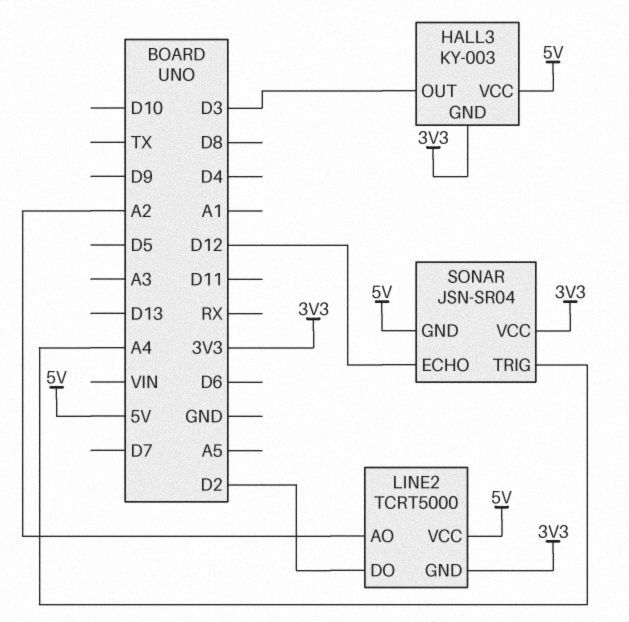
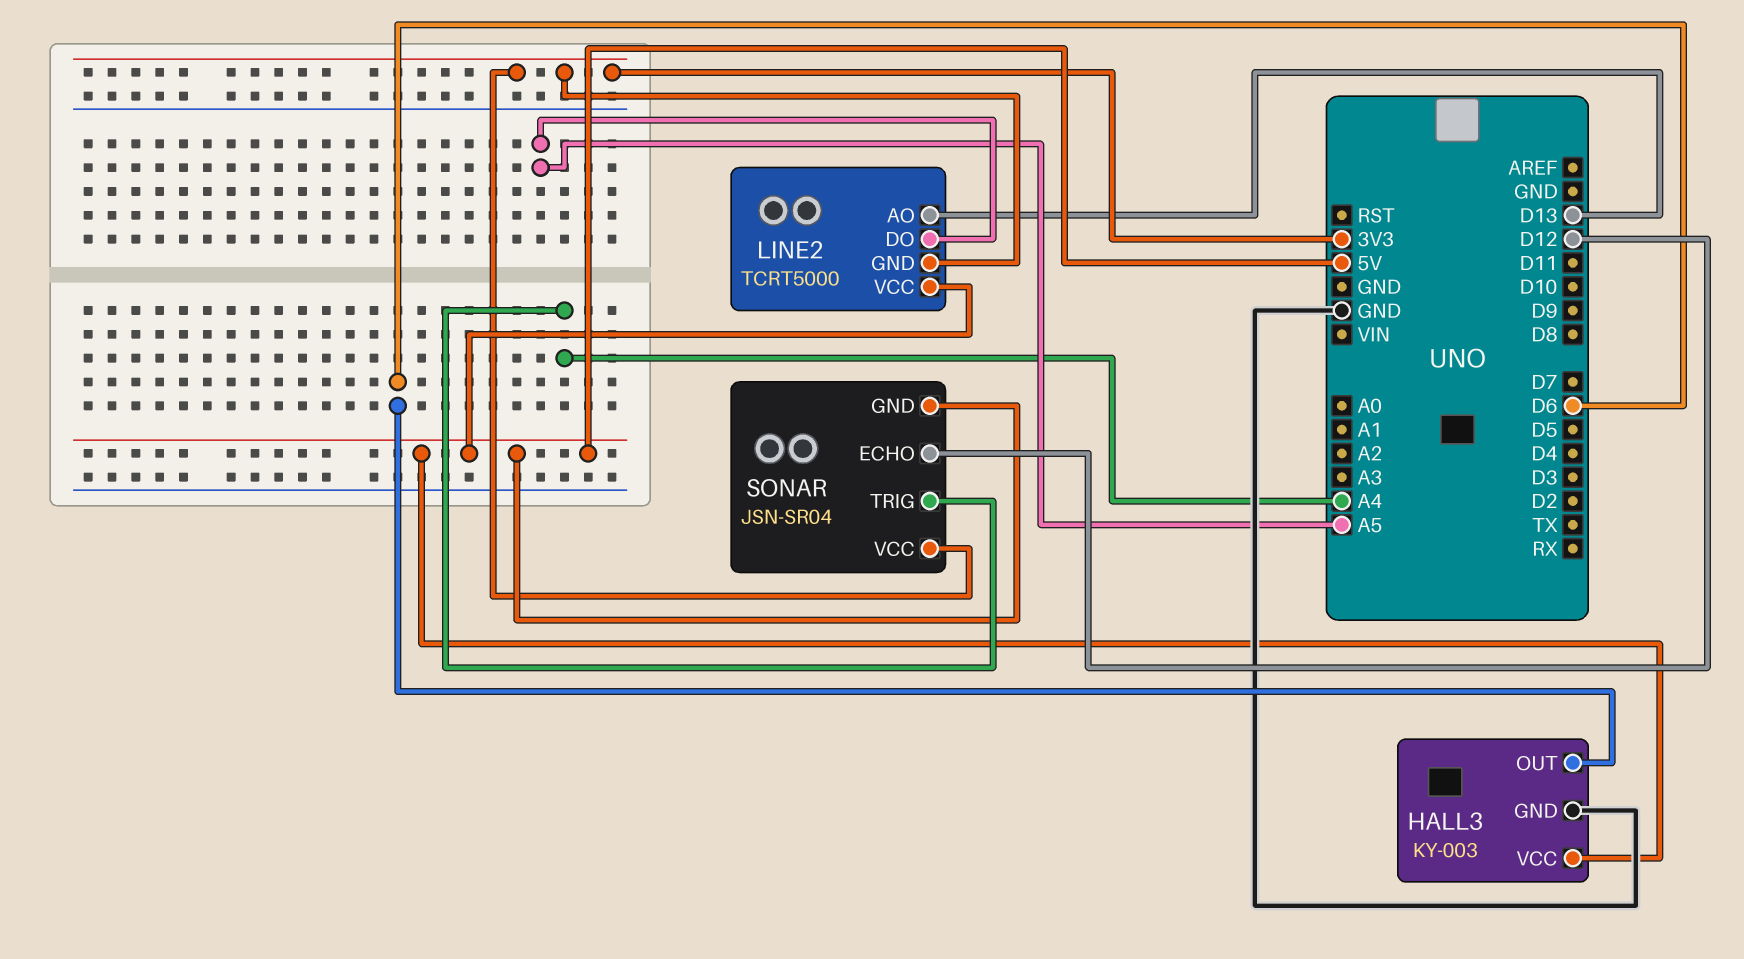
HALL3 pin GND: 3V3 -> GND
HALL3 pin OUT: D3 -> D6
LINE2 pin AO: A2 -> D13
LINE2 pin DO: D2 -> A5

